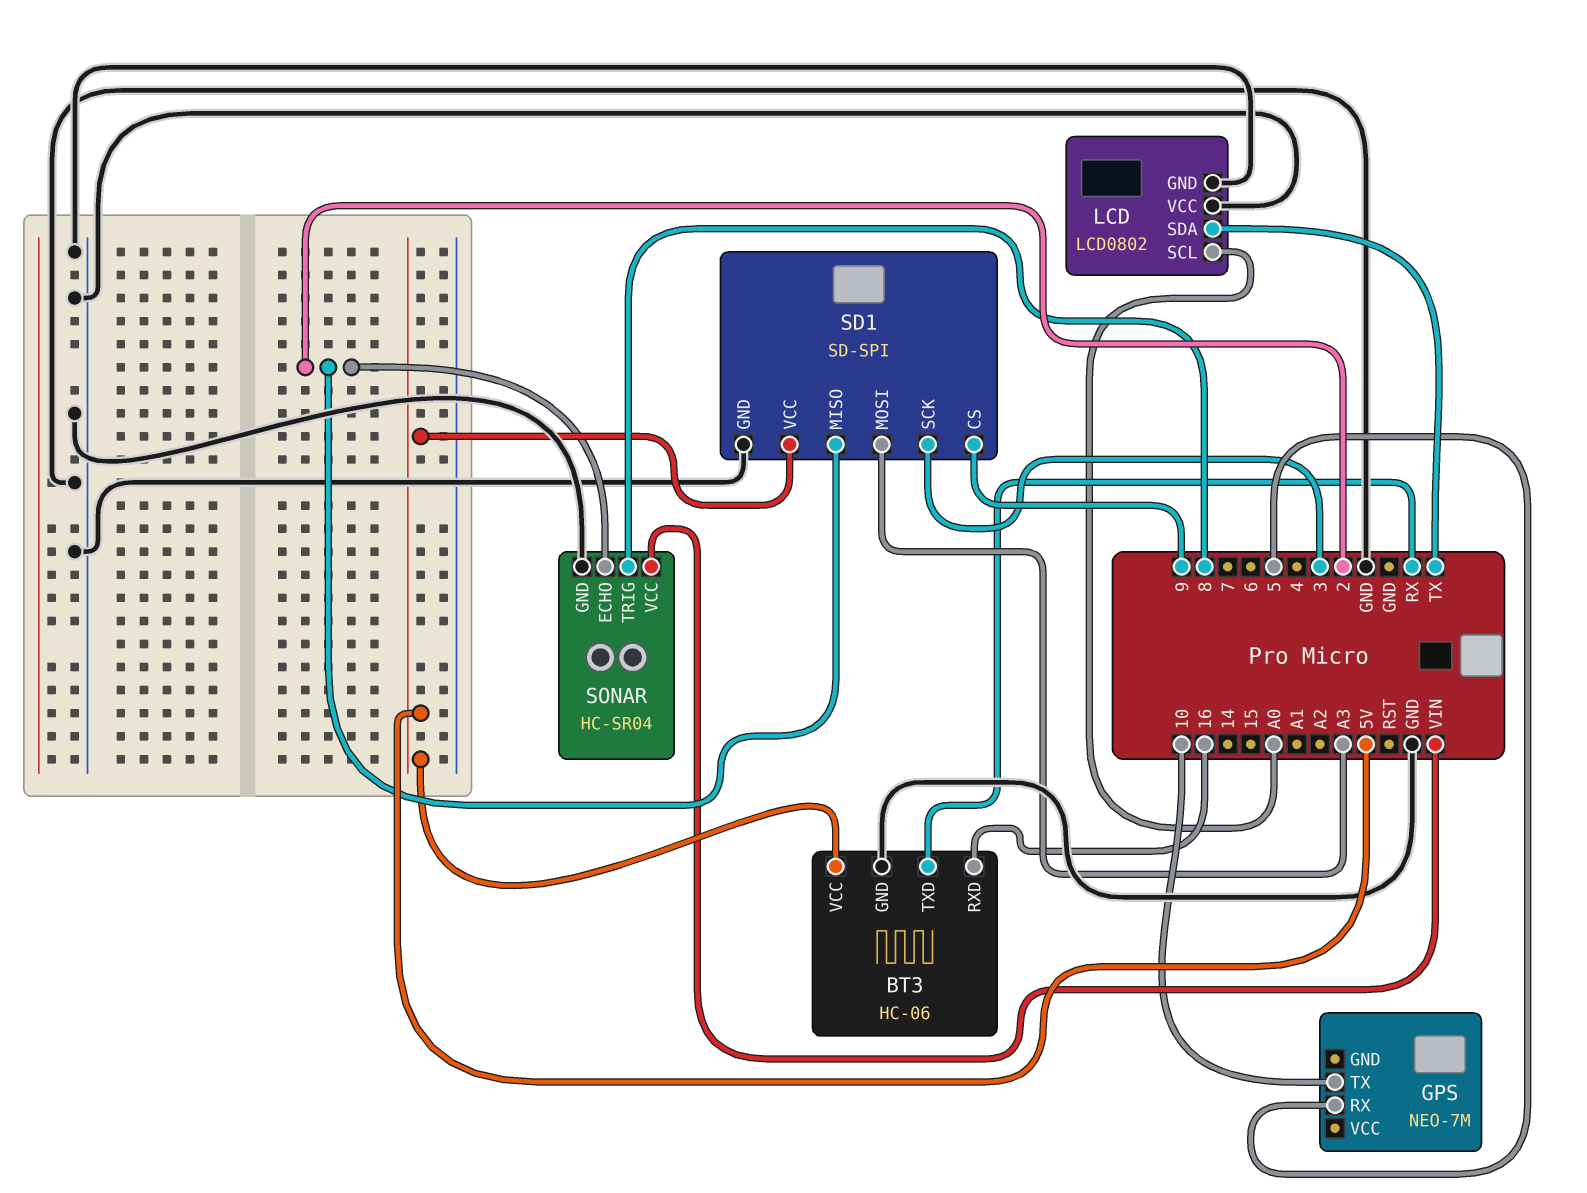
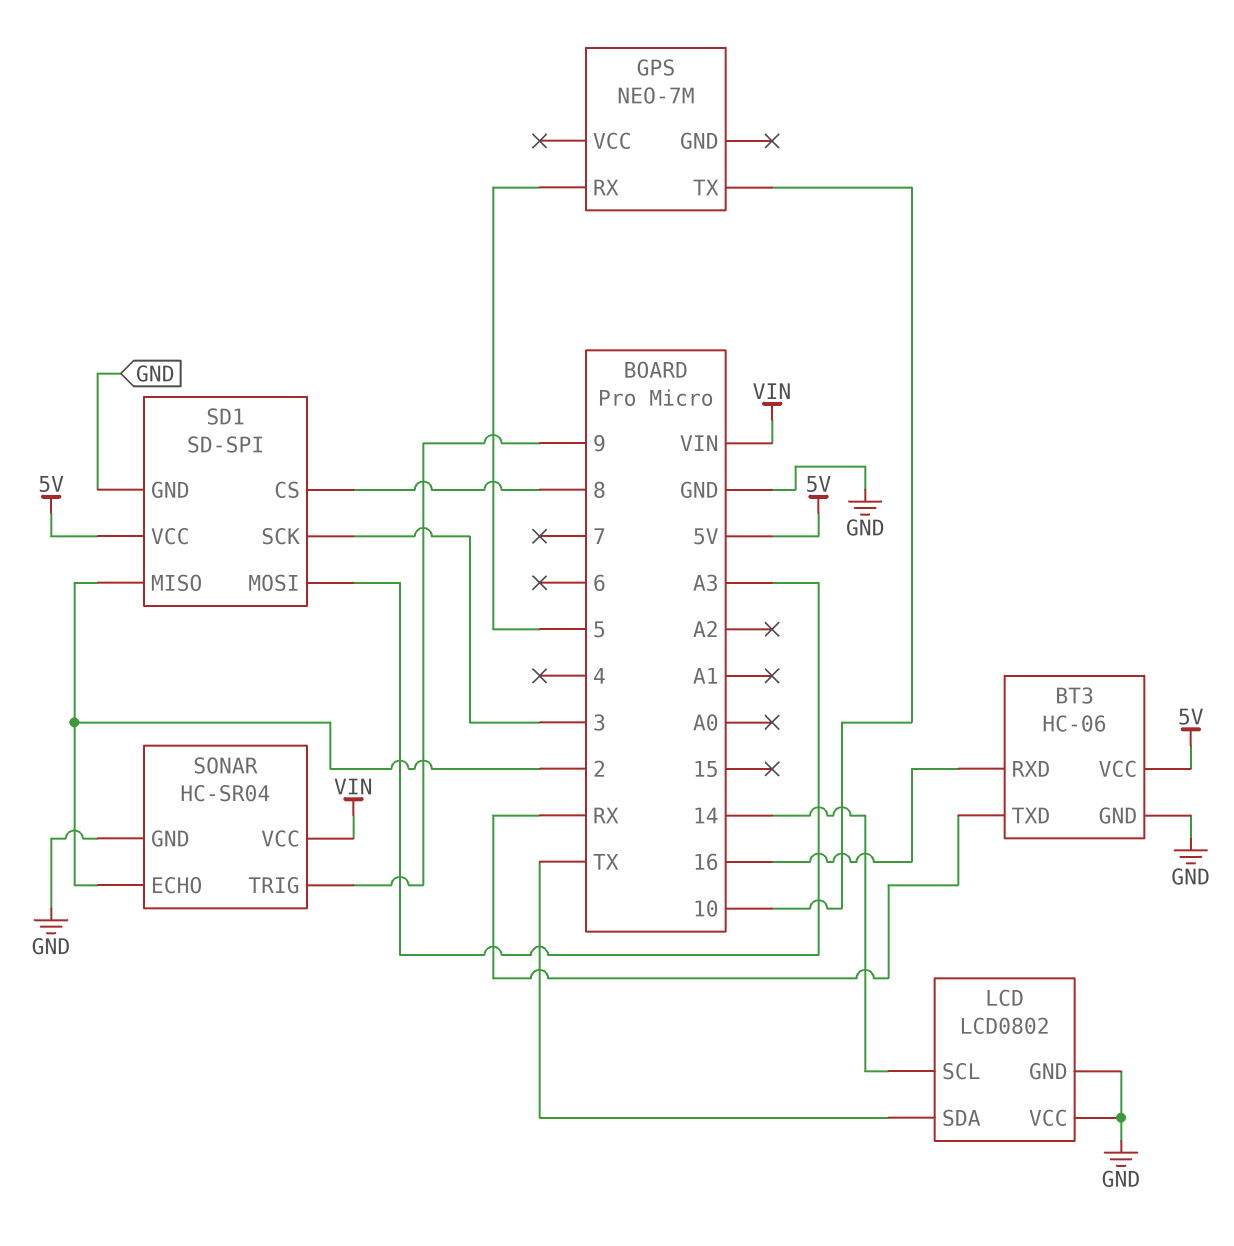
LCD pin SCL: A0 -> 14
SD1 pin CS: 9 -> 8
SONAR pin TRIG: 8 -> 9

